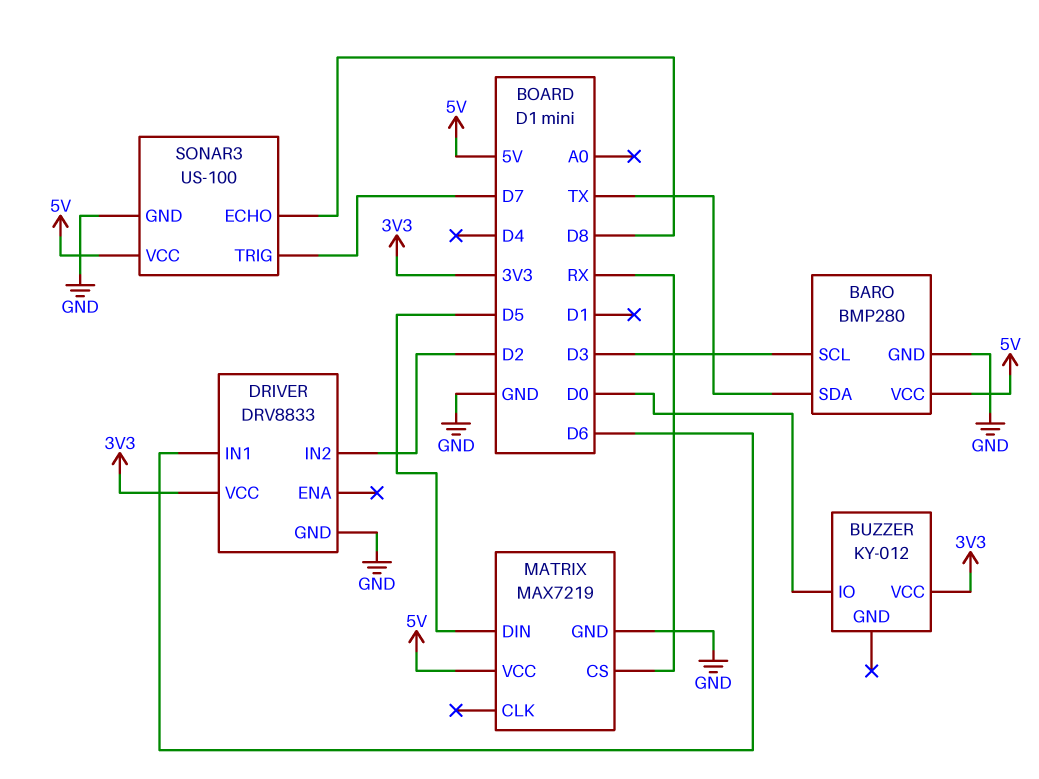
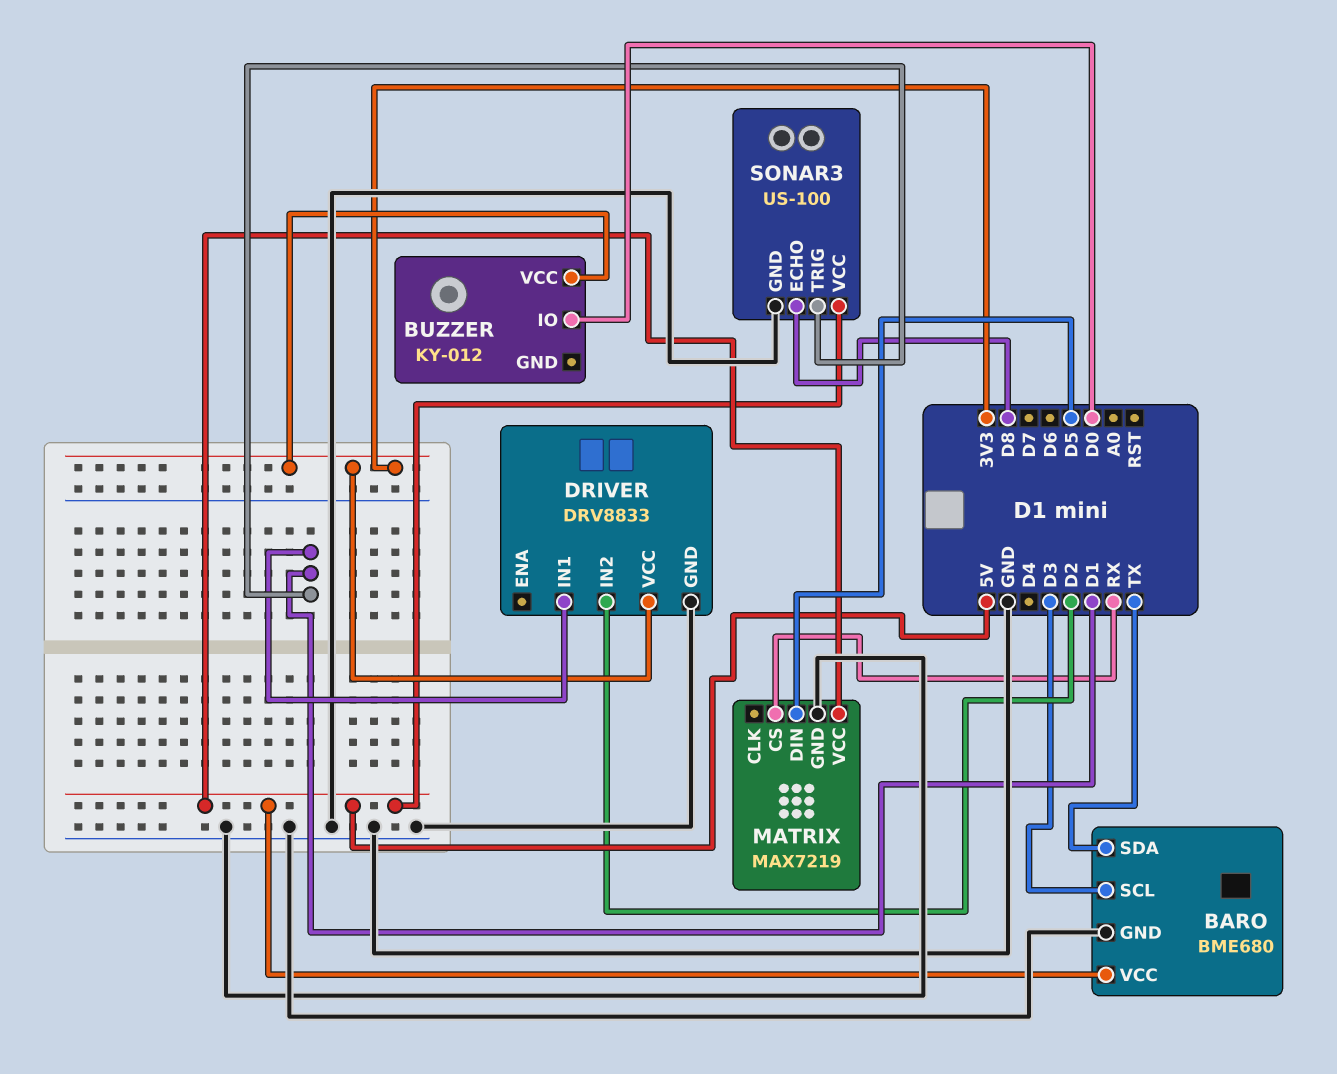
BARO: BMP280 -> BME680
DRIVER pin IN1: D6 -> D1
SONAR3 pin TRIG: D7 -> D1

